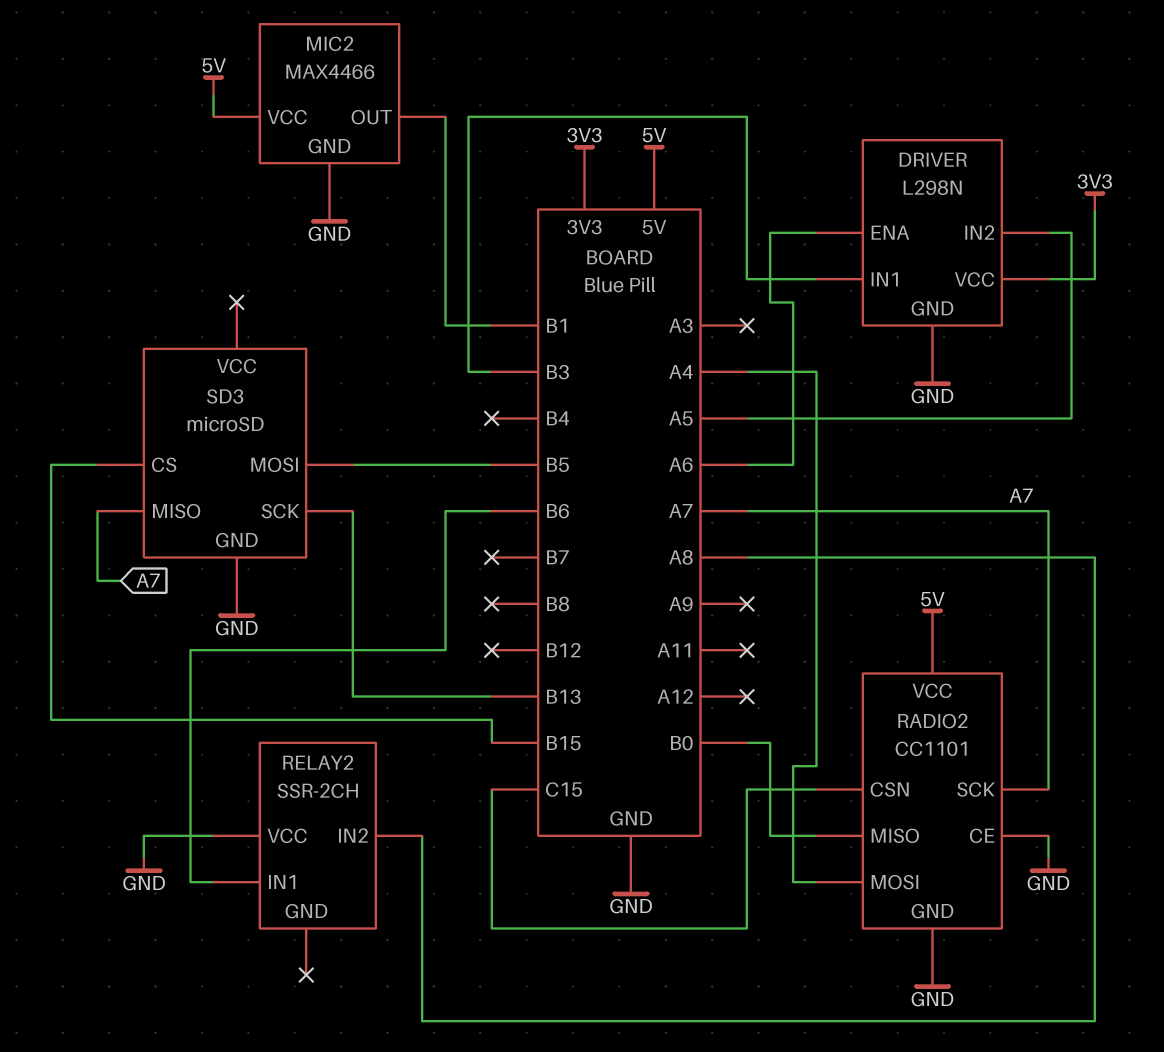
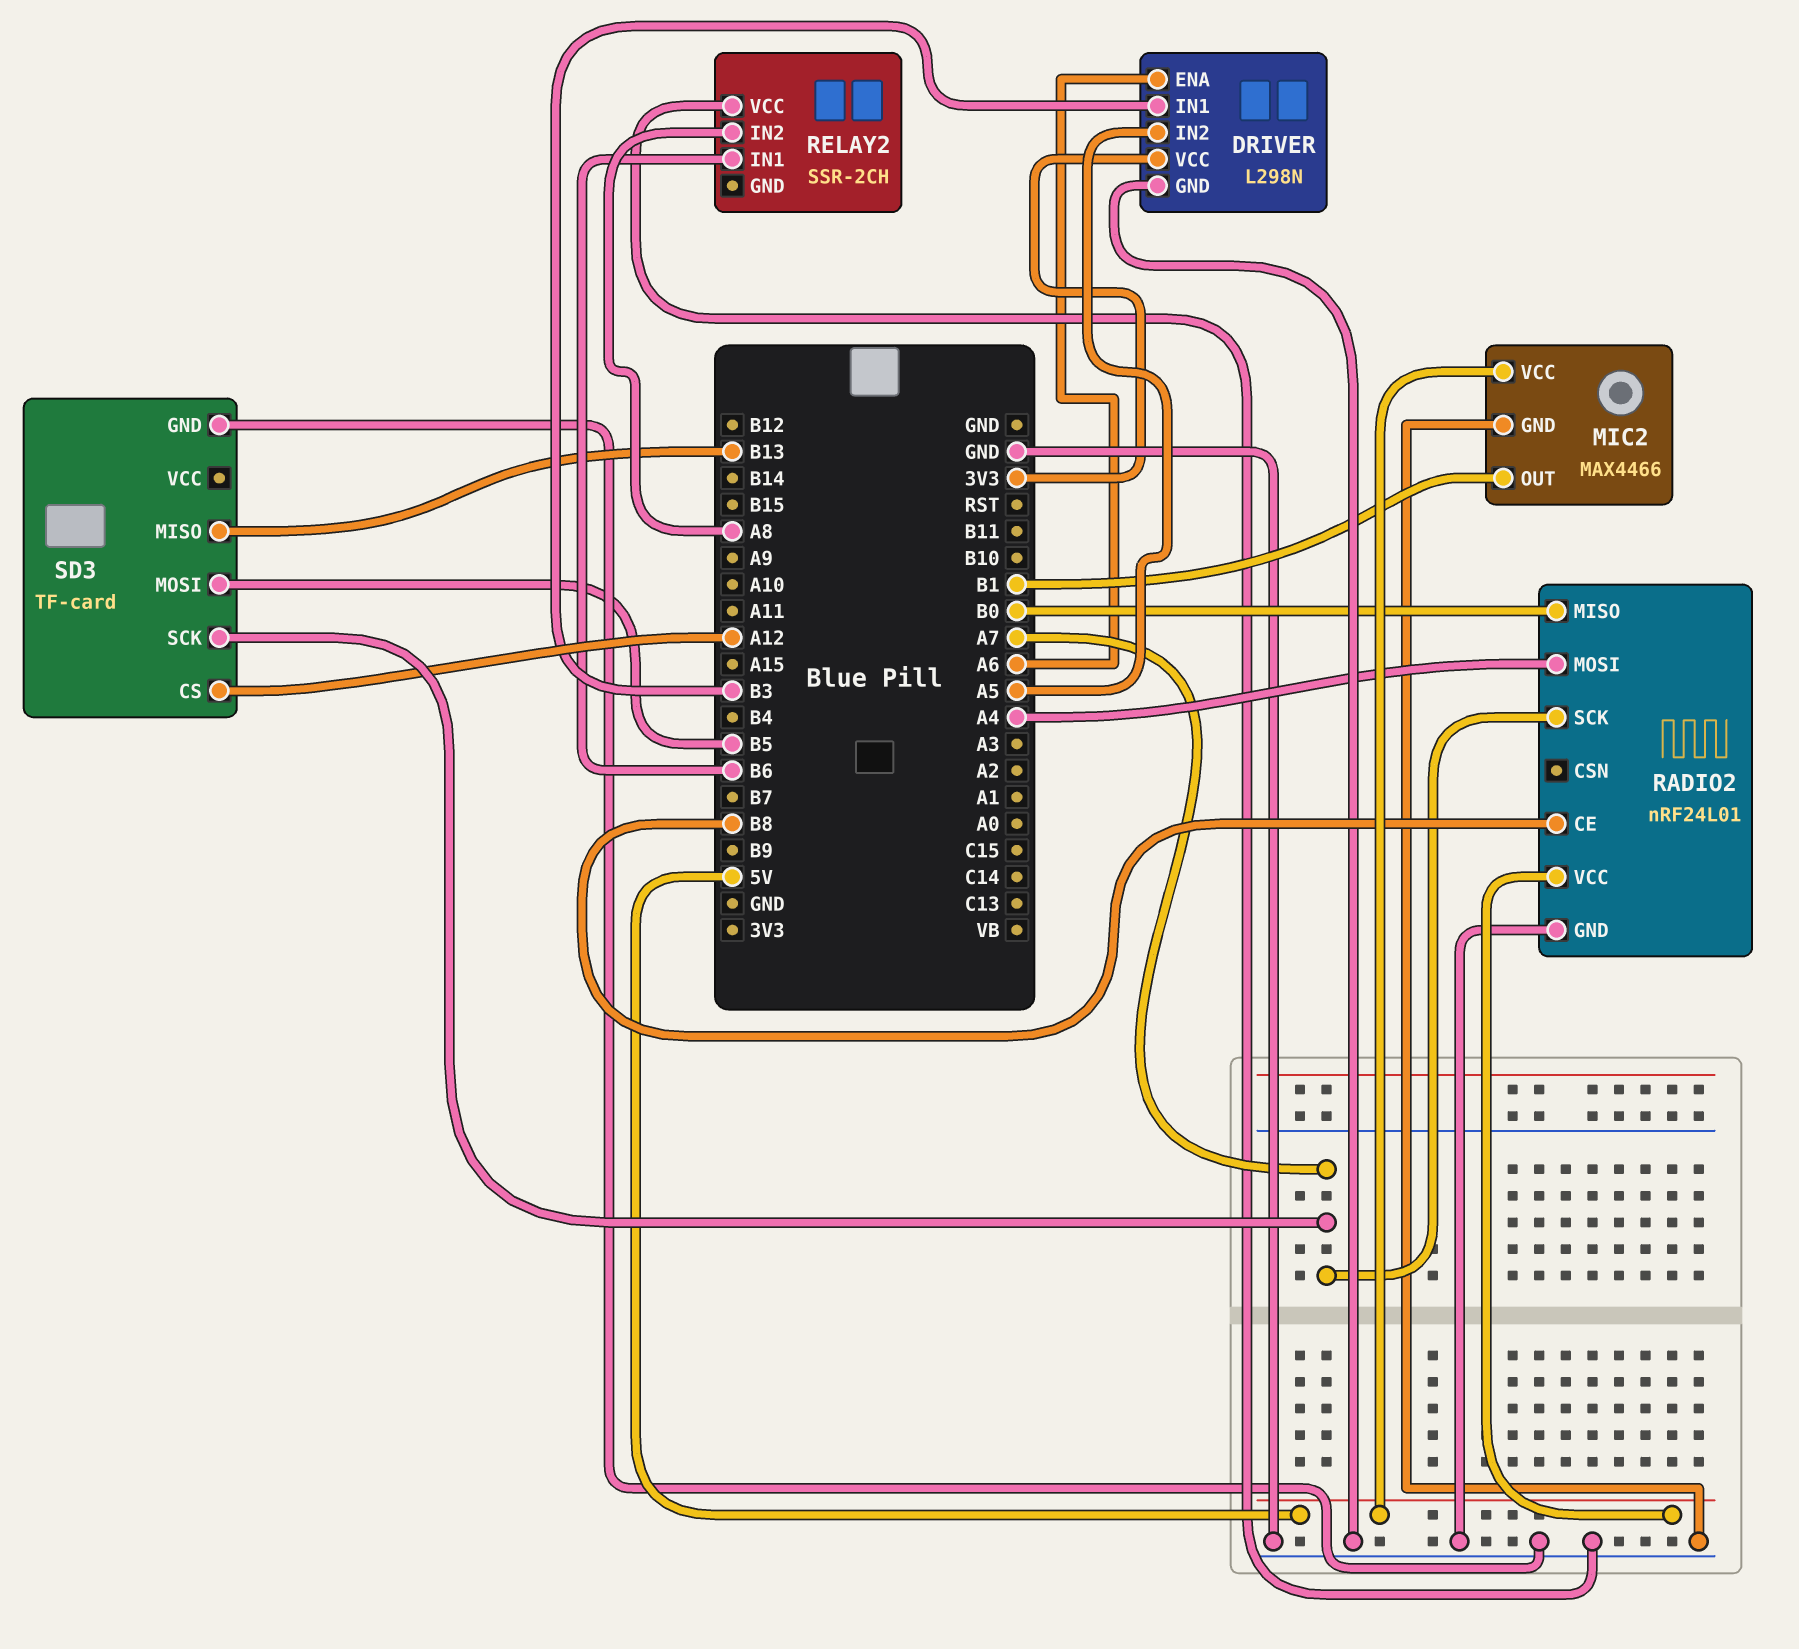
RADIO2: CC1101 -> nRF24L01
RADIO2 pin CE: GND -> B8
RADIO2 pin CSN: C15 -> none
SD3: microSD -> TF-card
SD3 pin CS: B15 -> A12
SD3 pin MISO: A7 -> B13
SD3 pin SCK: B13 -> A7

